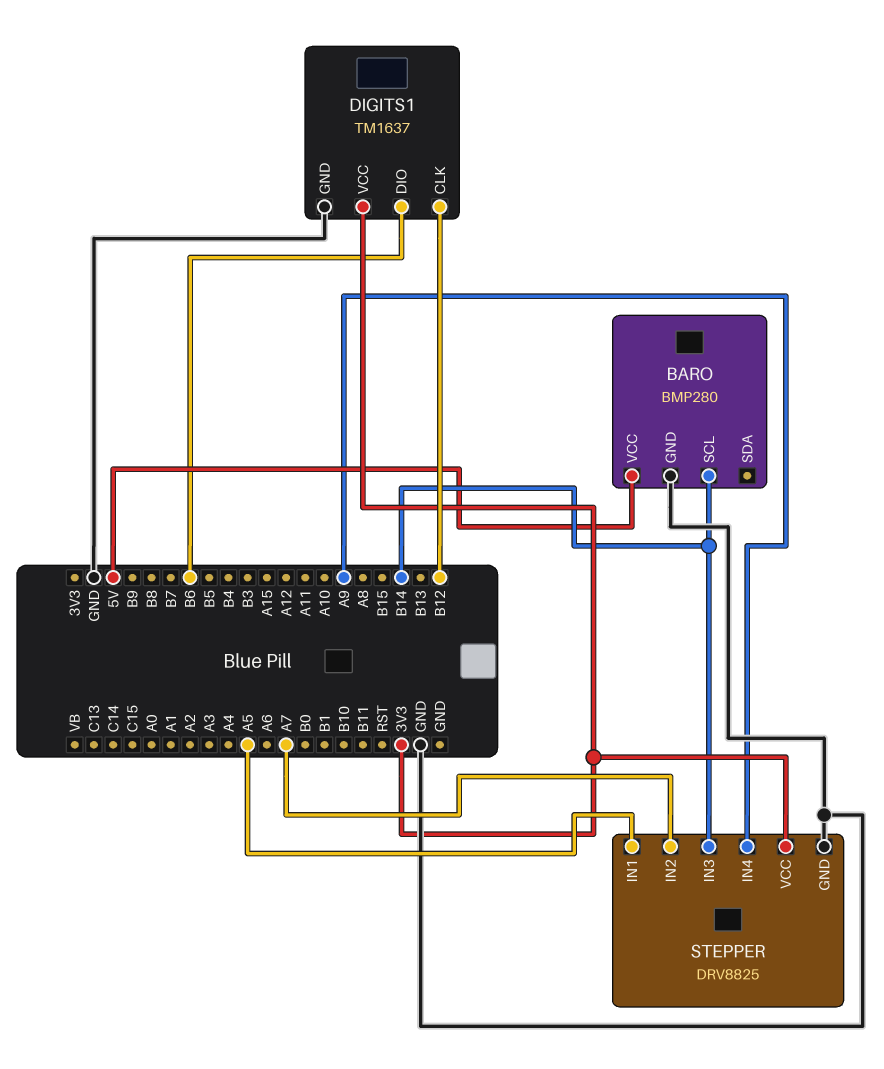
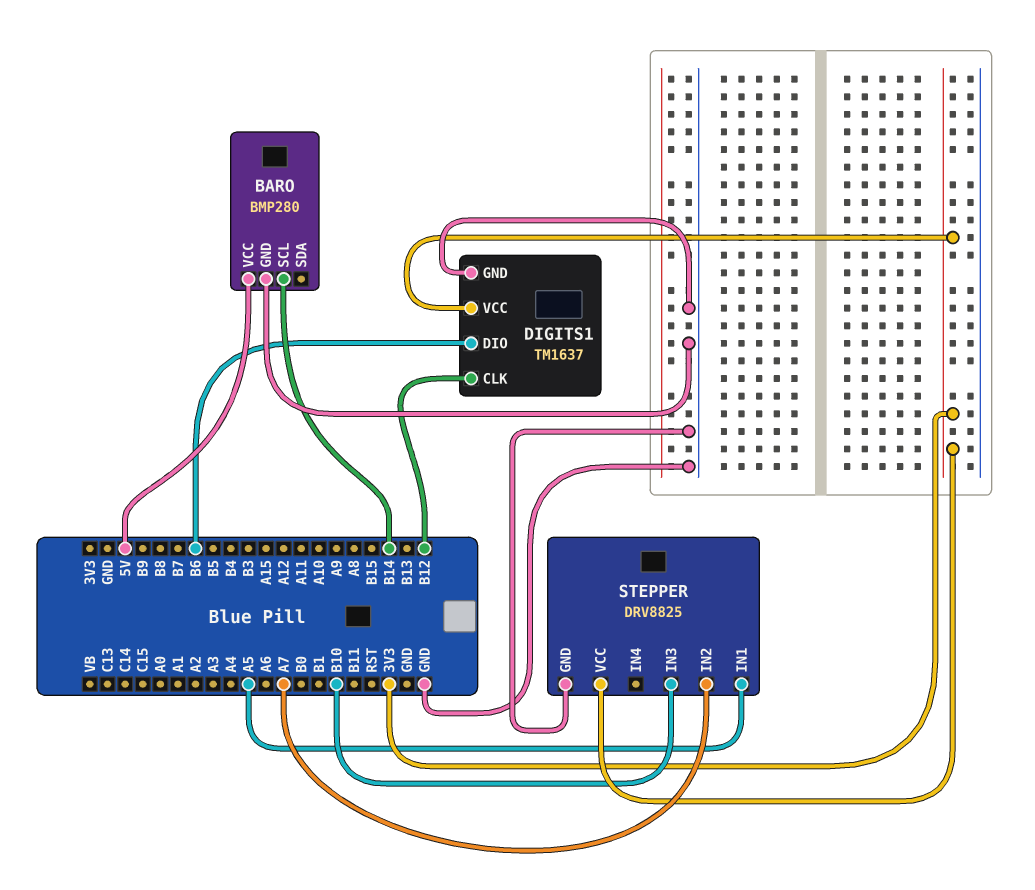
STEPPER pin IN3: B14 -> B10
STEPPER pin IN4: A9 -> none

